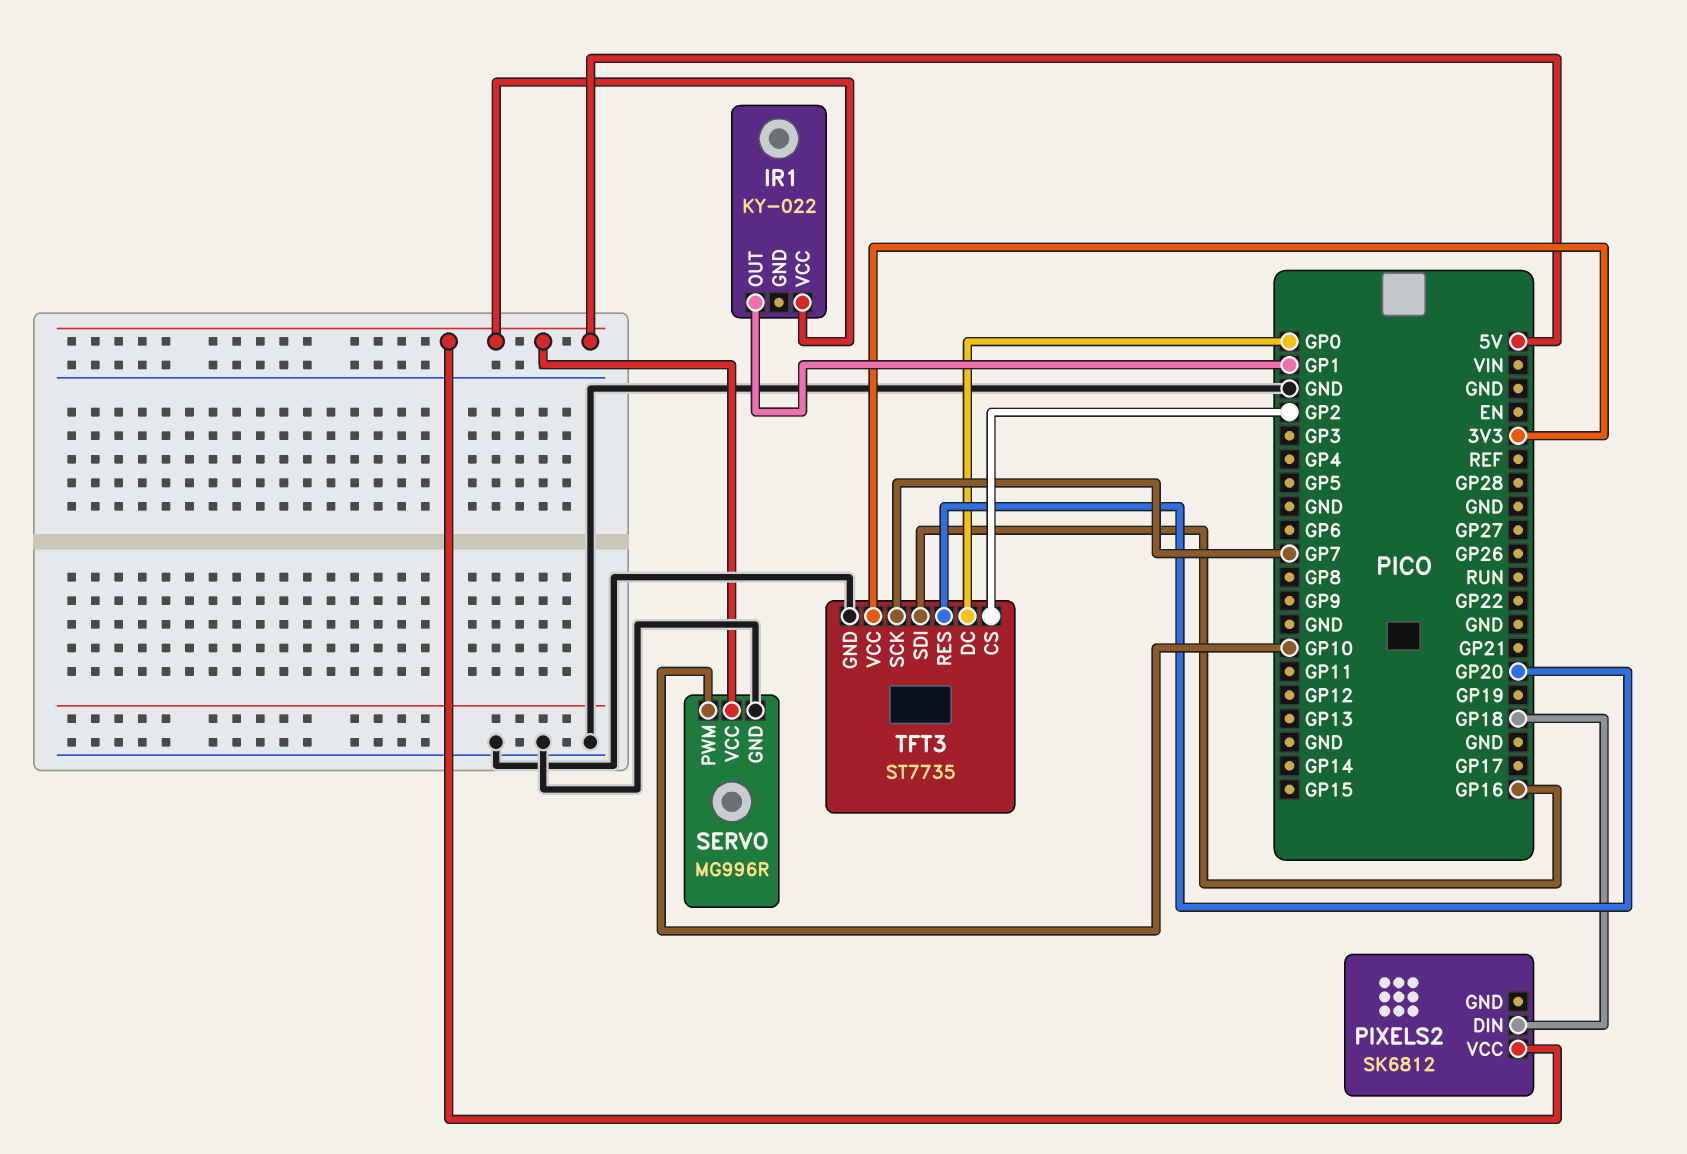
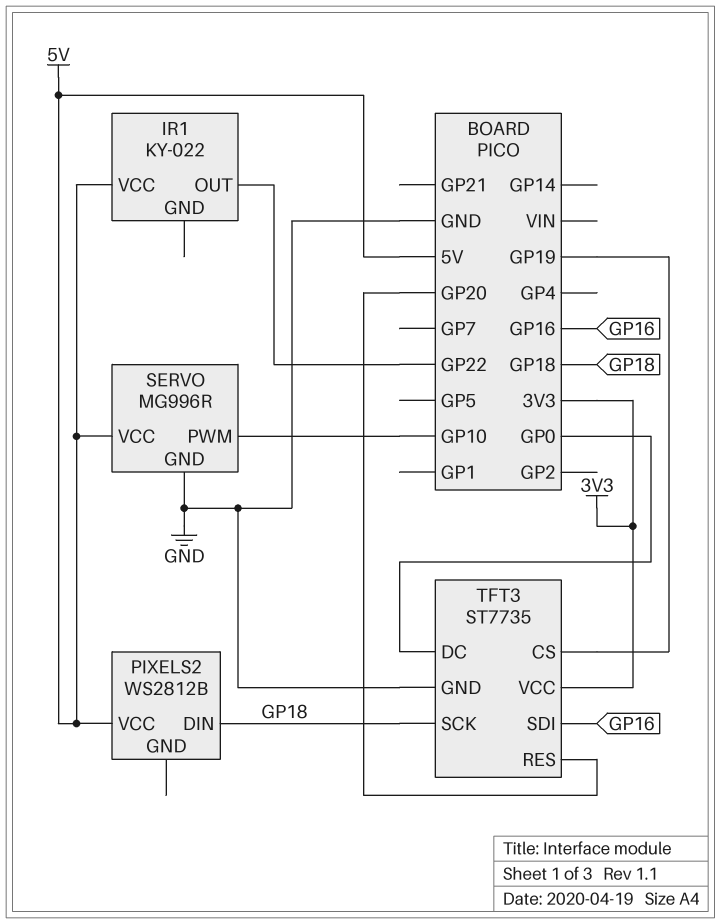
IR1 pin OUT: GP1 -> GP22
PIXELS2: SK6812 -> WS2812B
TFT3 pin CS: GP2 -> GP19
TFT3 pin SCK: GP7 -> GP18

